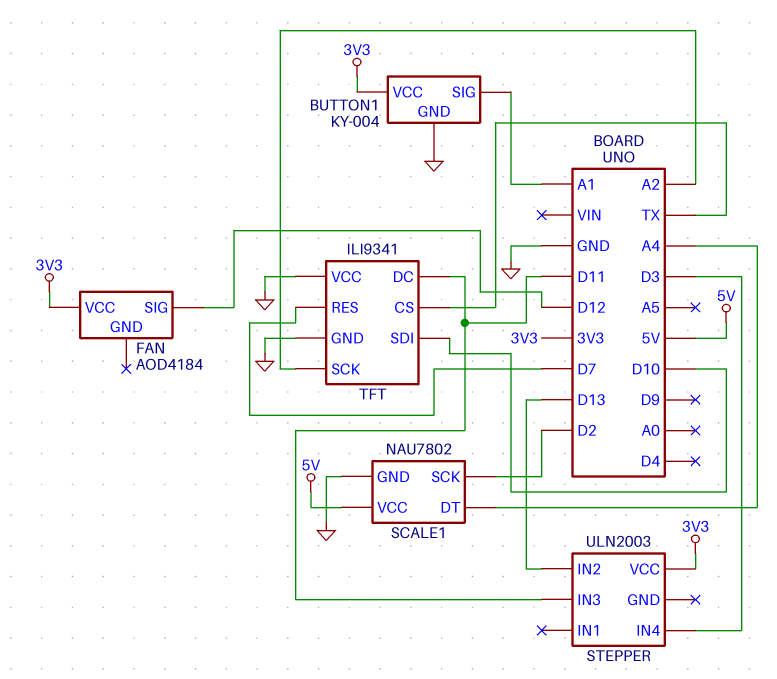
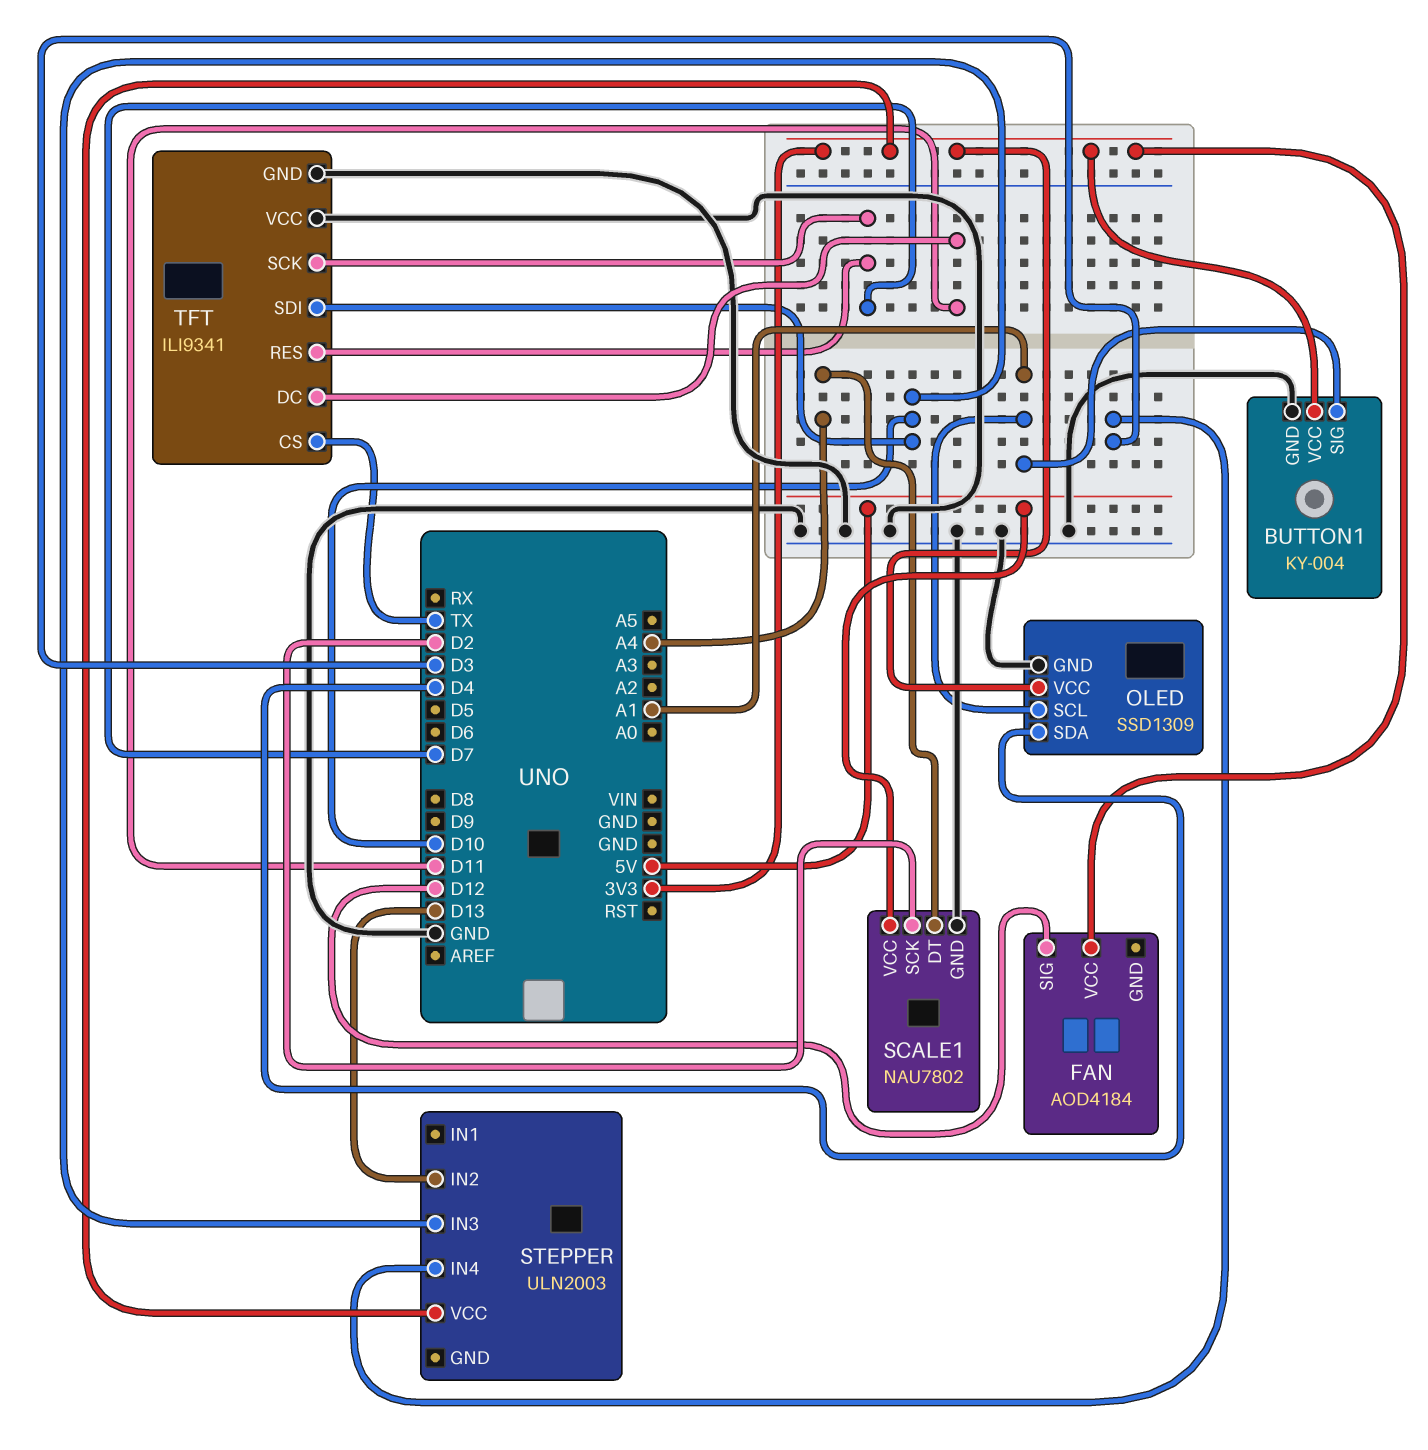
OLED: none -> SSD1309
OLED pin GND: none -> GND
OLED pin SCL: none -> A1
OLED pin SDA: none -> D4
OLED pin VCC: none -> 3V3
STEPPER pin IN3: D11 -> D10
TFT pin SCK: A2 -> D7

